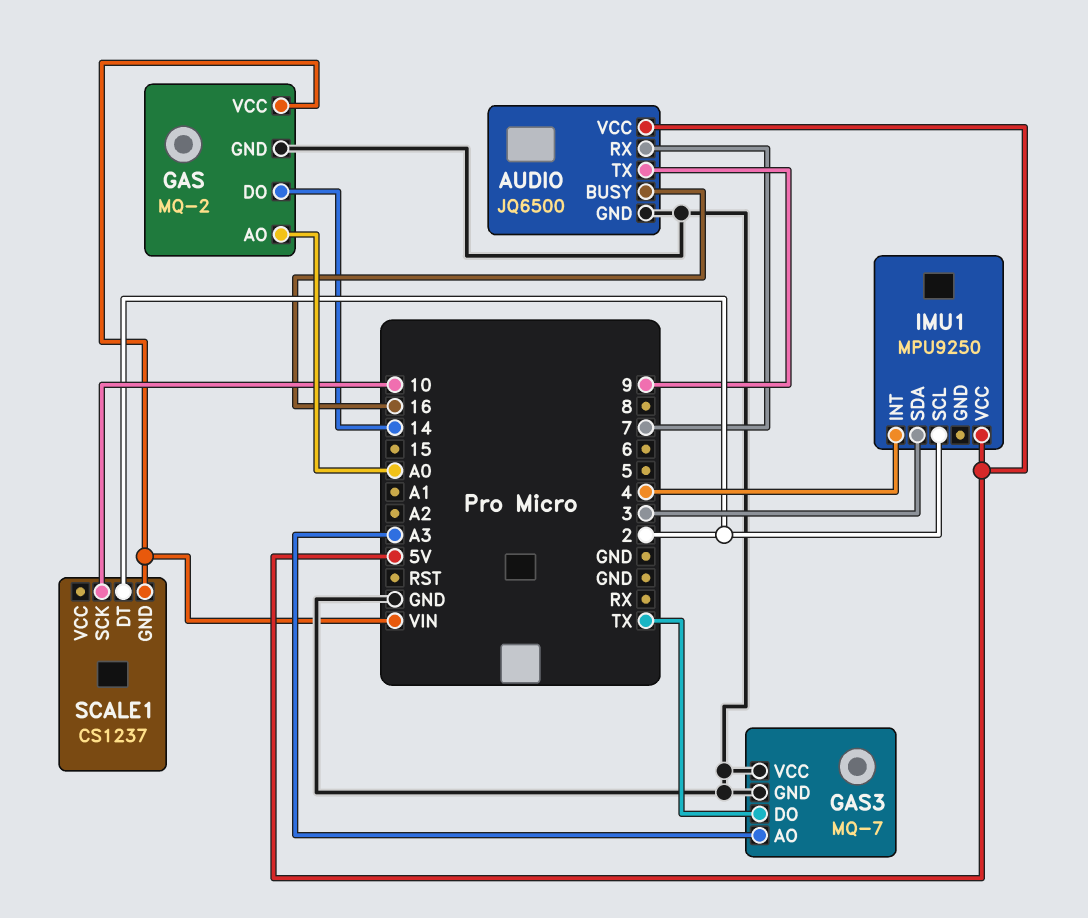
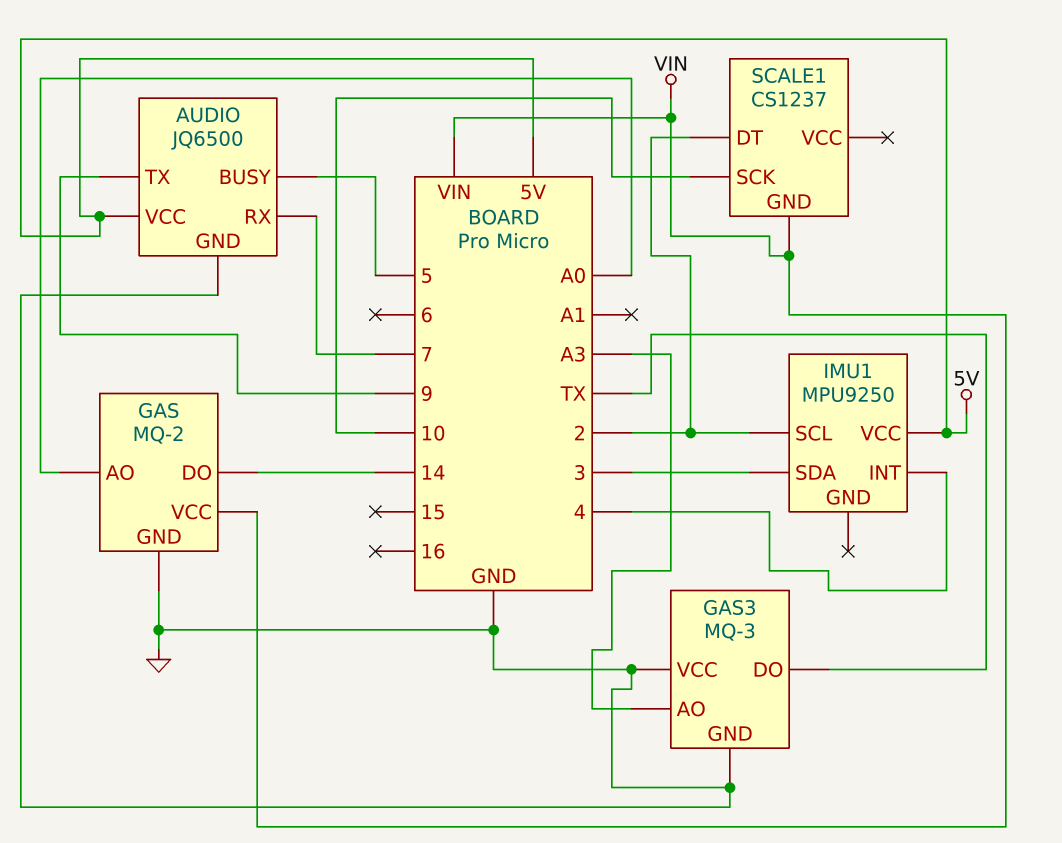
AUDIO pin BUSY: 16 -> 5
GAS3: MQ-7 -> MQ-3

